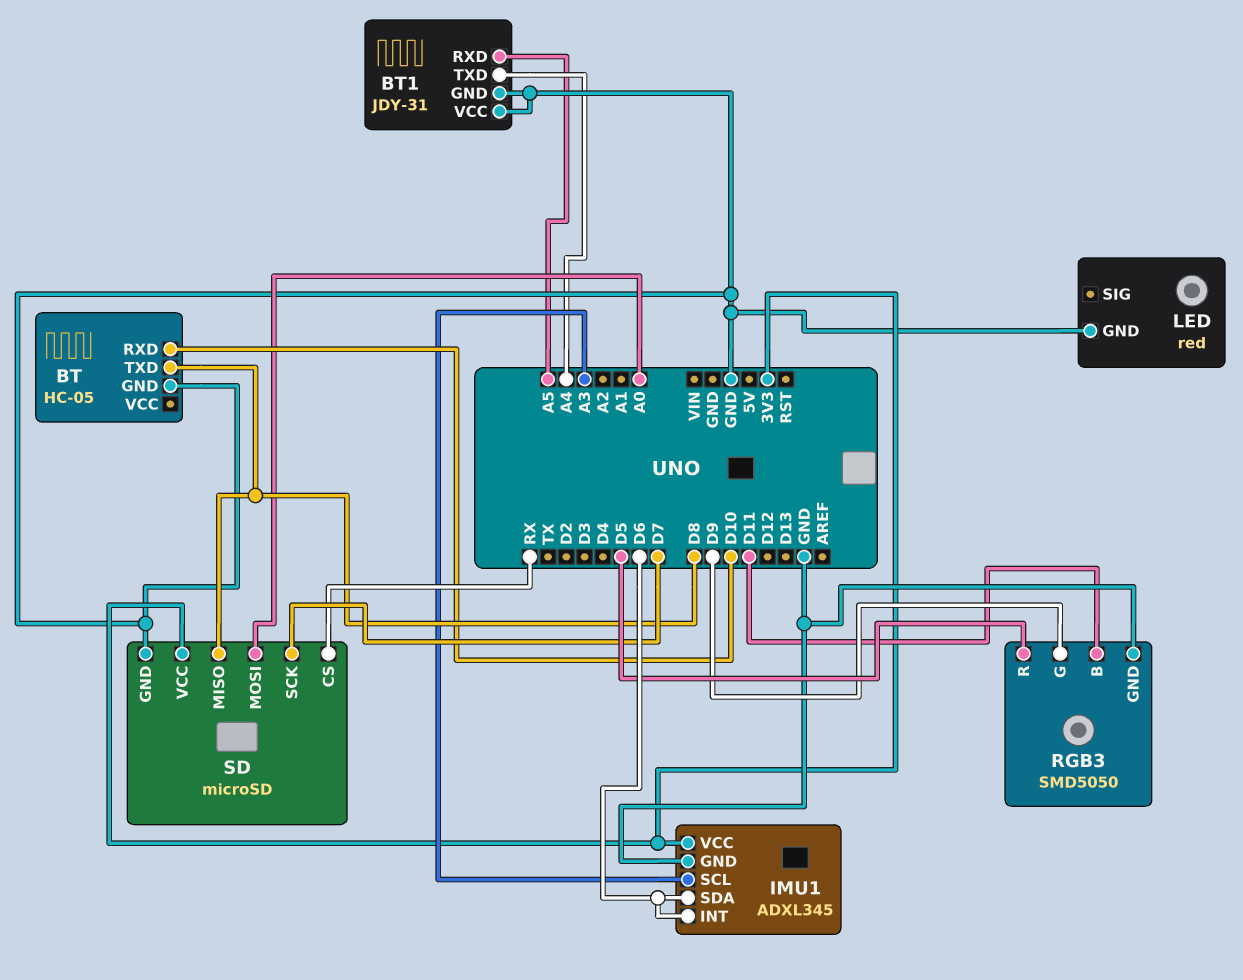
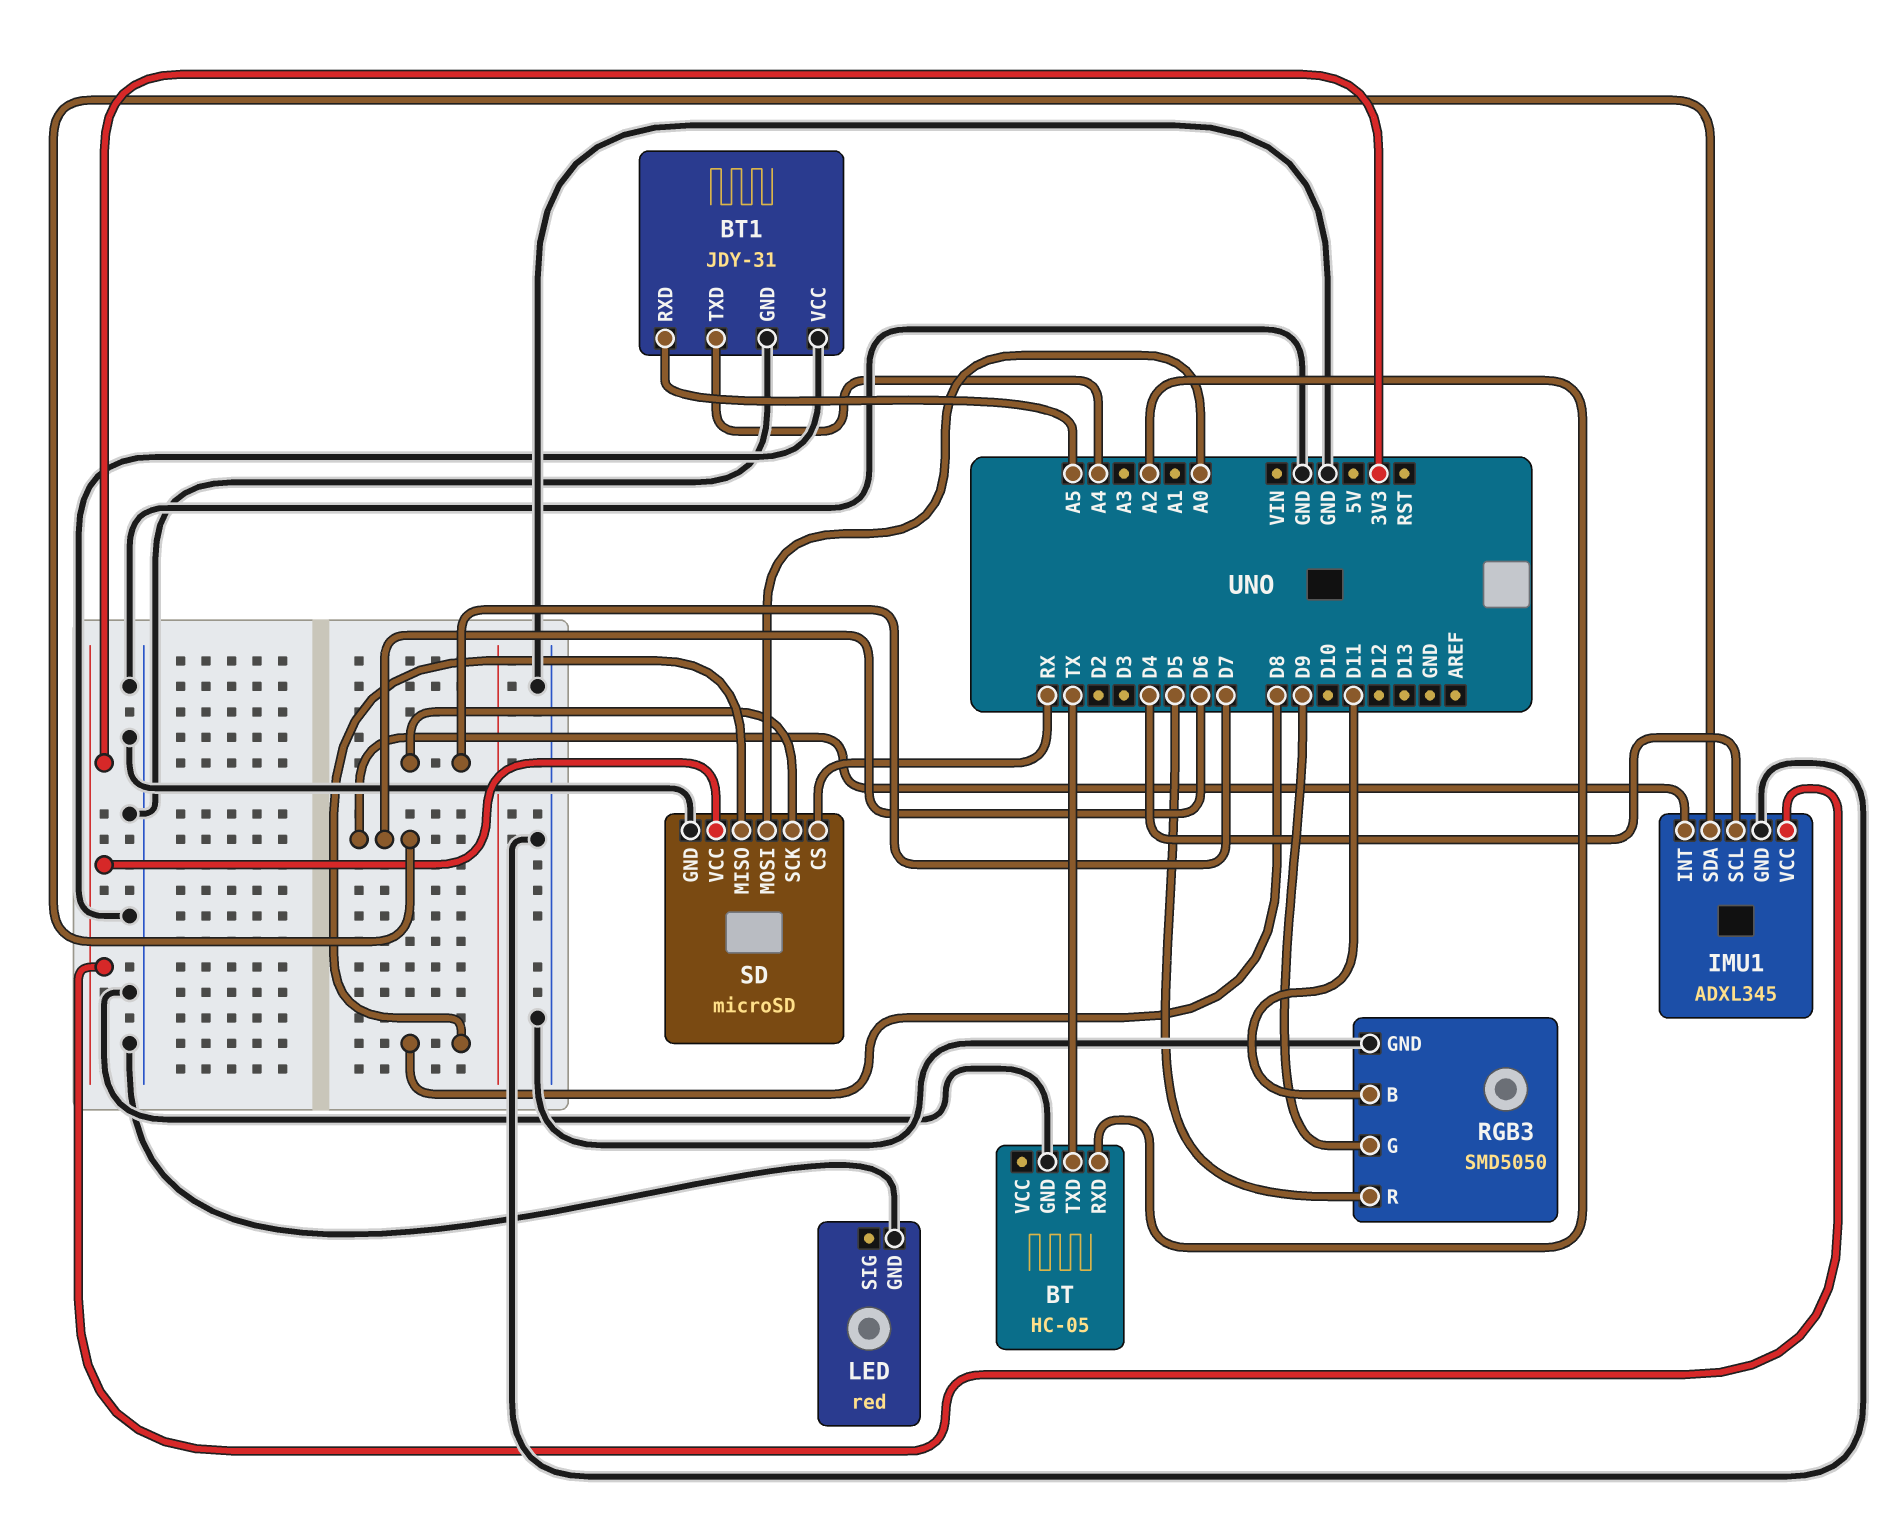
BT pin RXD: D10 -> A2
BT pin TXD: D8 -> TX
IMU1 pin SCL: A3 -> D4

